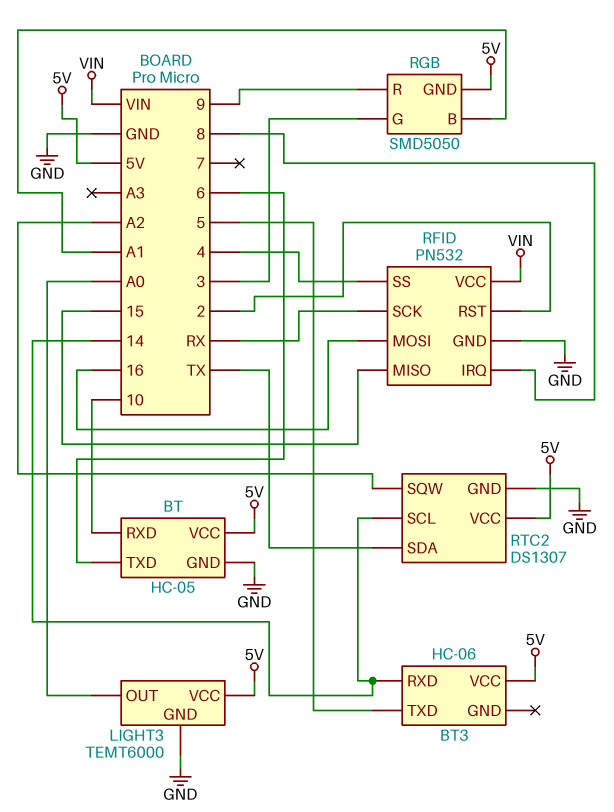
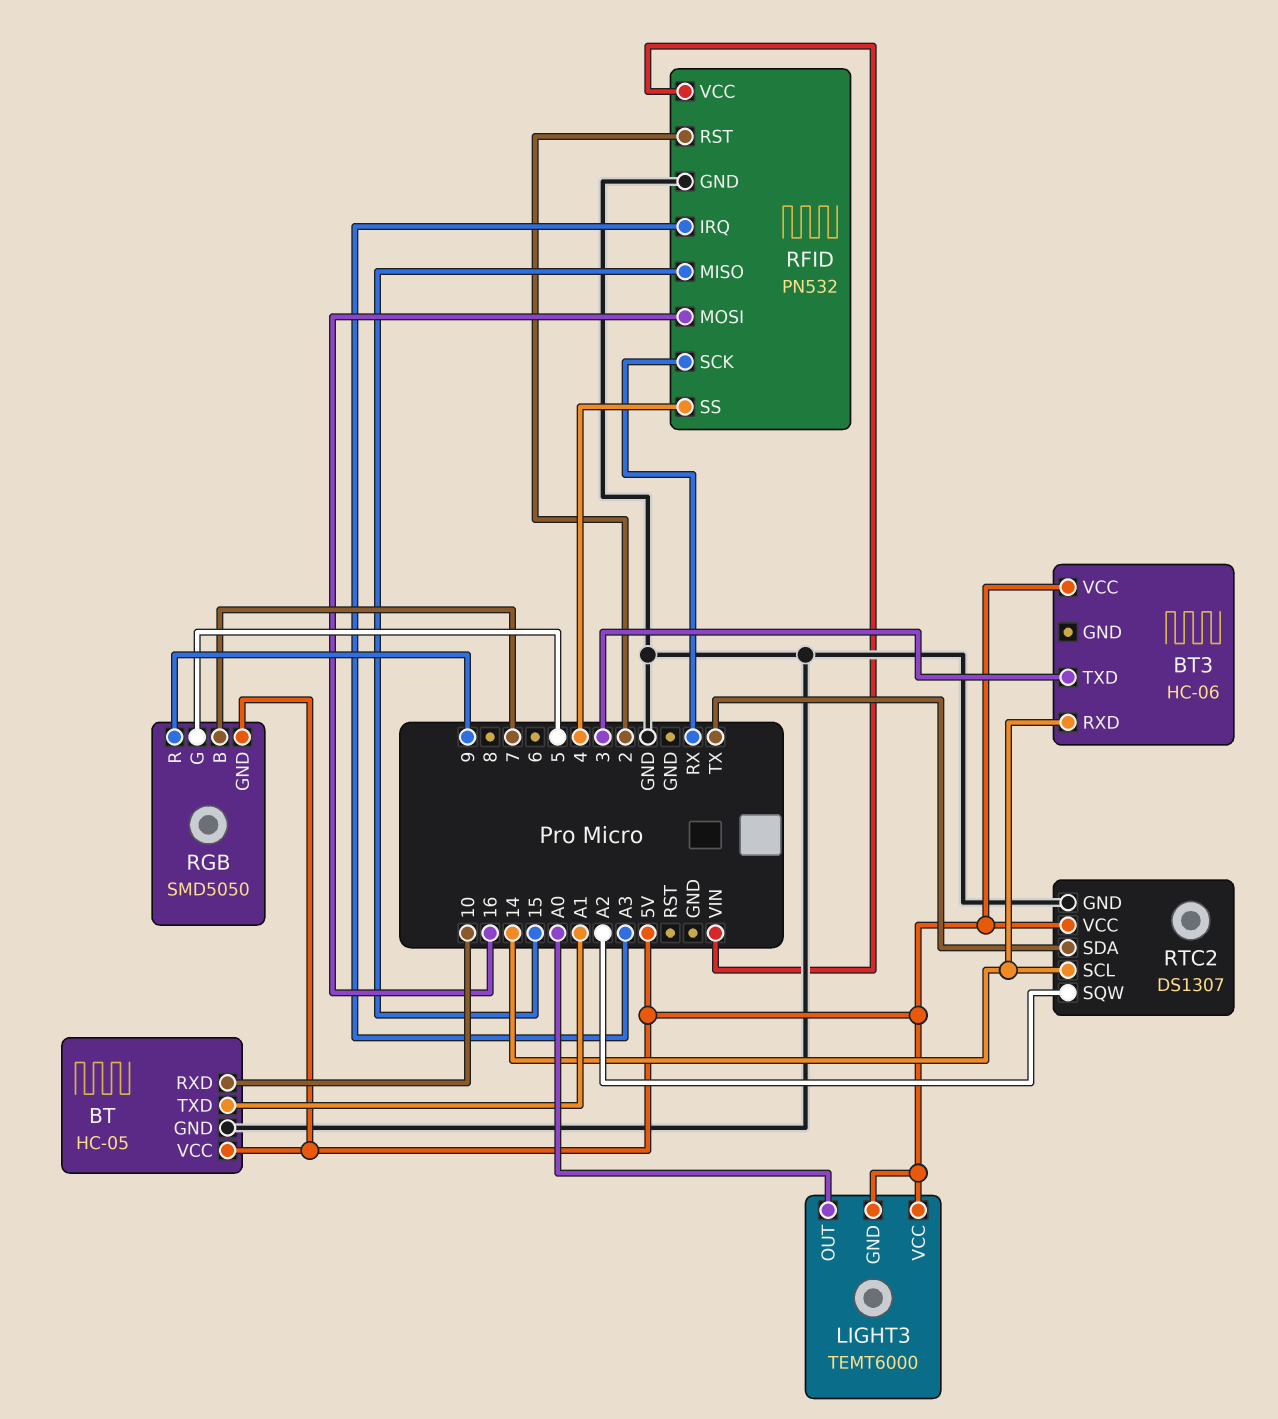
BT pin TXD: 6 -> A1
BT3 pin TXD: 5 -> 3
LIGHT3 pin GND: GND -> 5V
RFID pin IRQ: 8 -> A3
RGB pin B: A1 -> 7
RGB pin G: 3 -> 5

